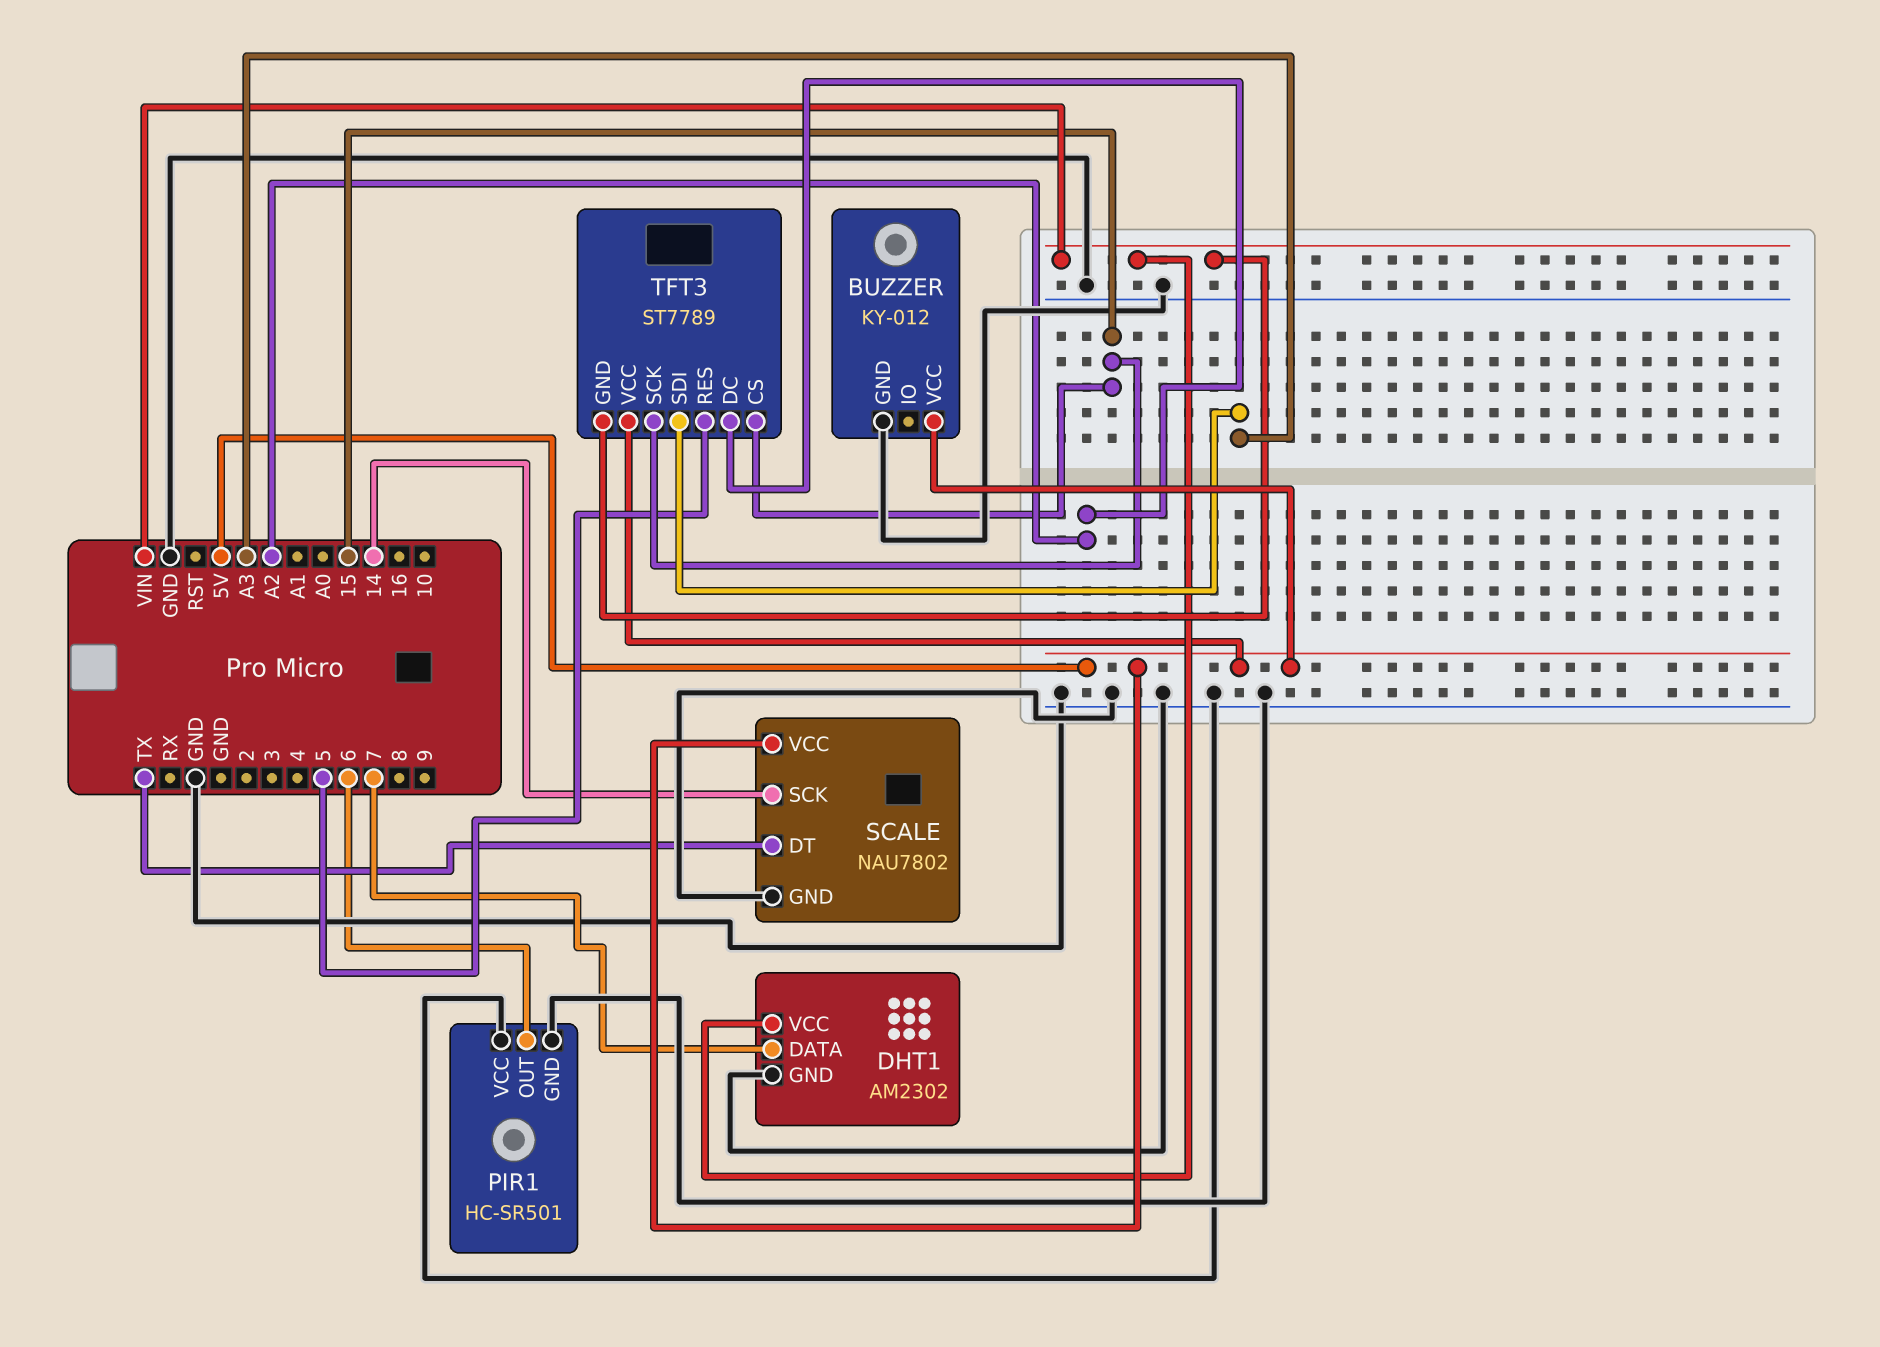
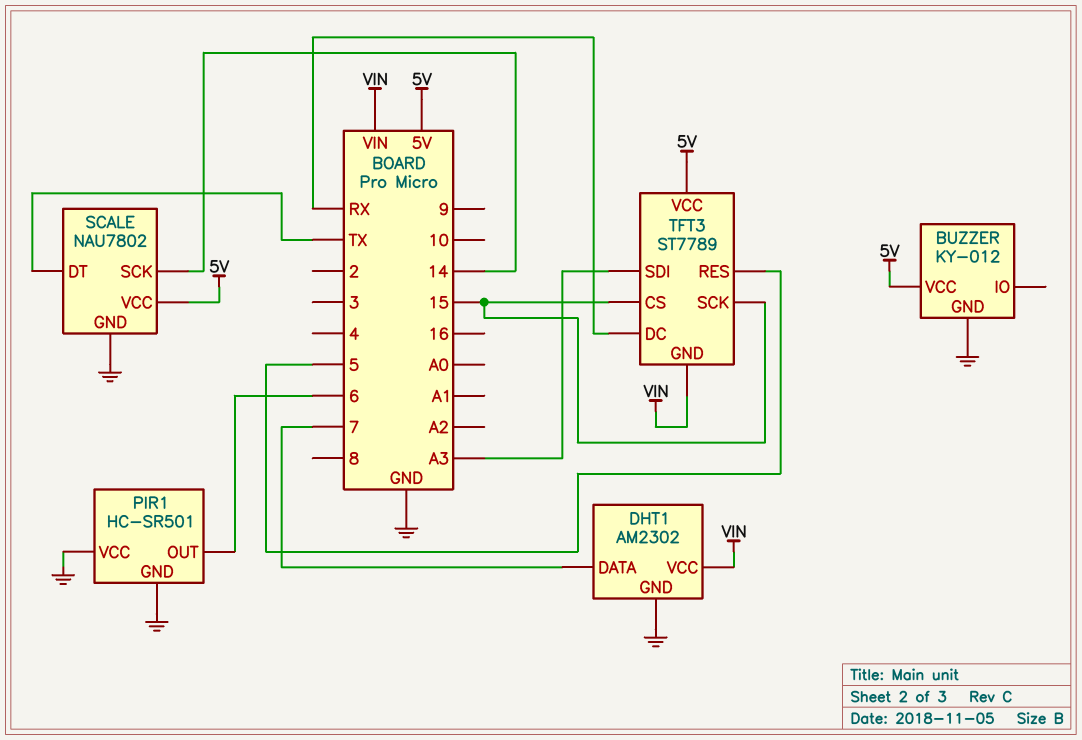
TFT3 pin DC: A2 -> RX

